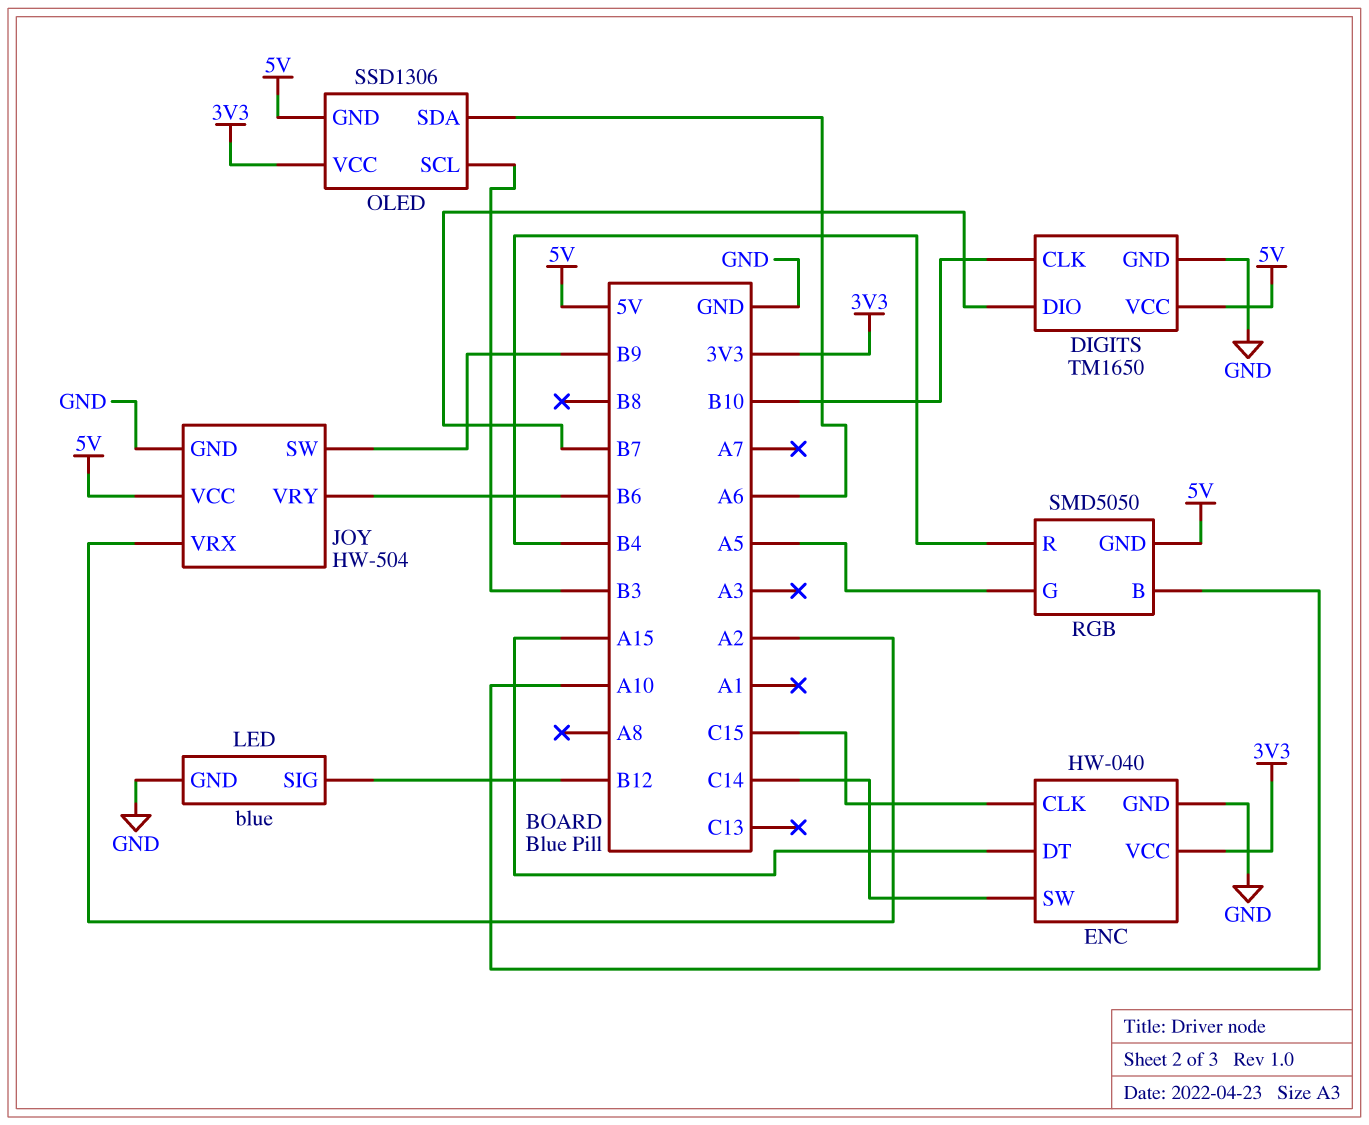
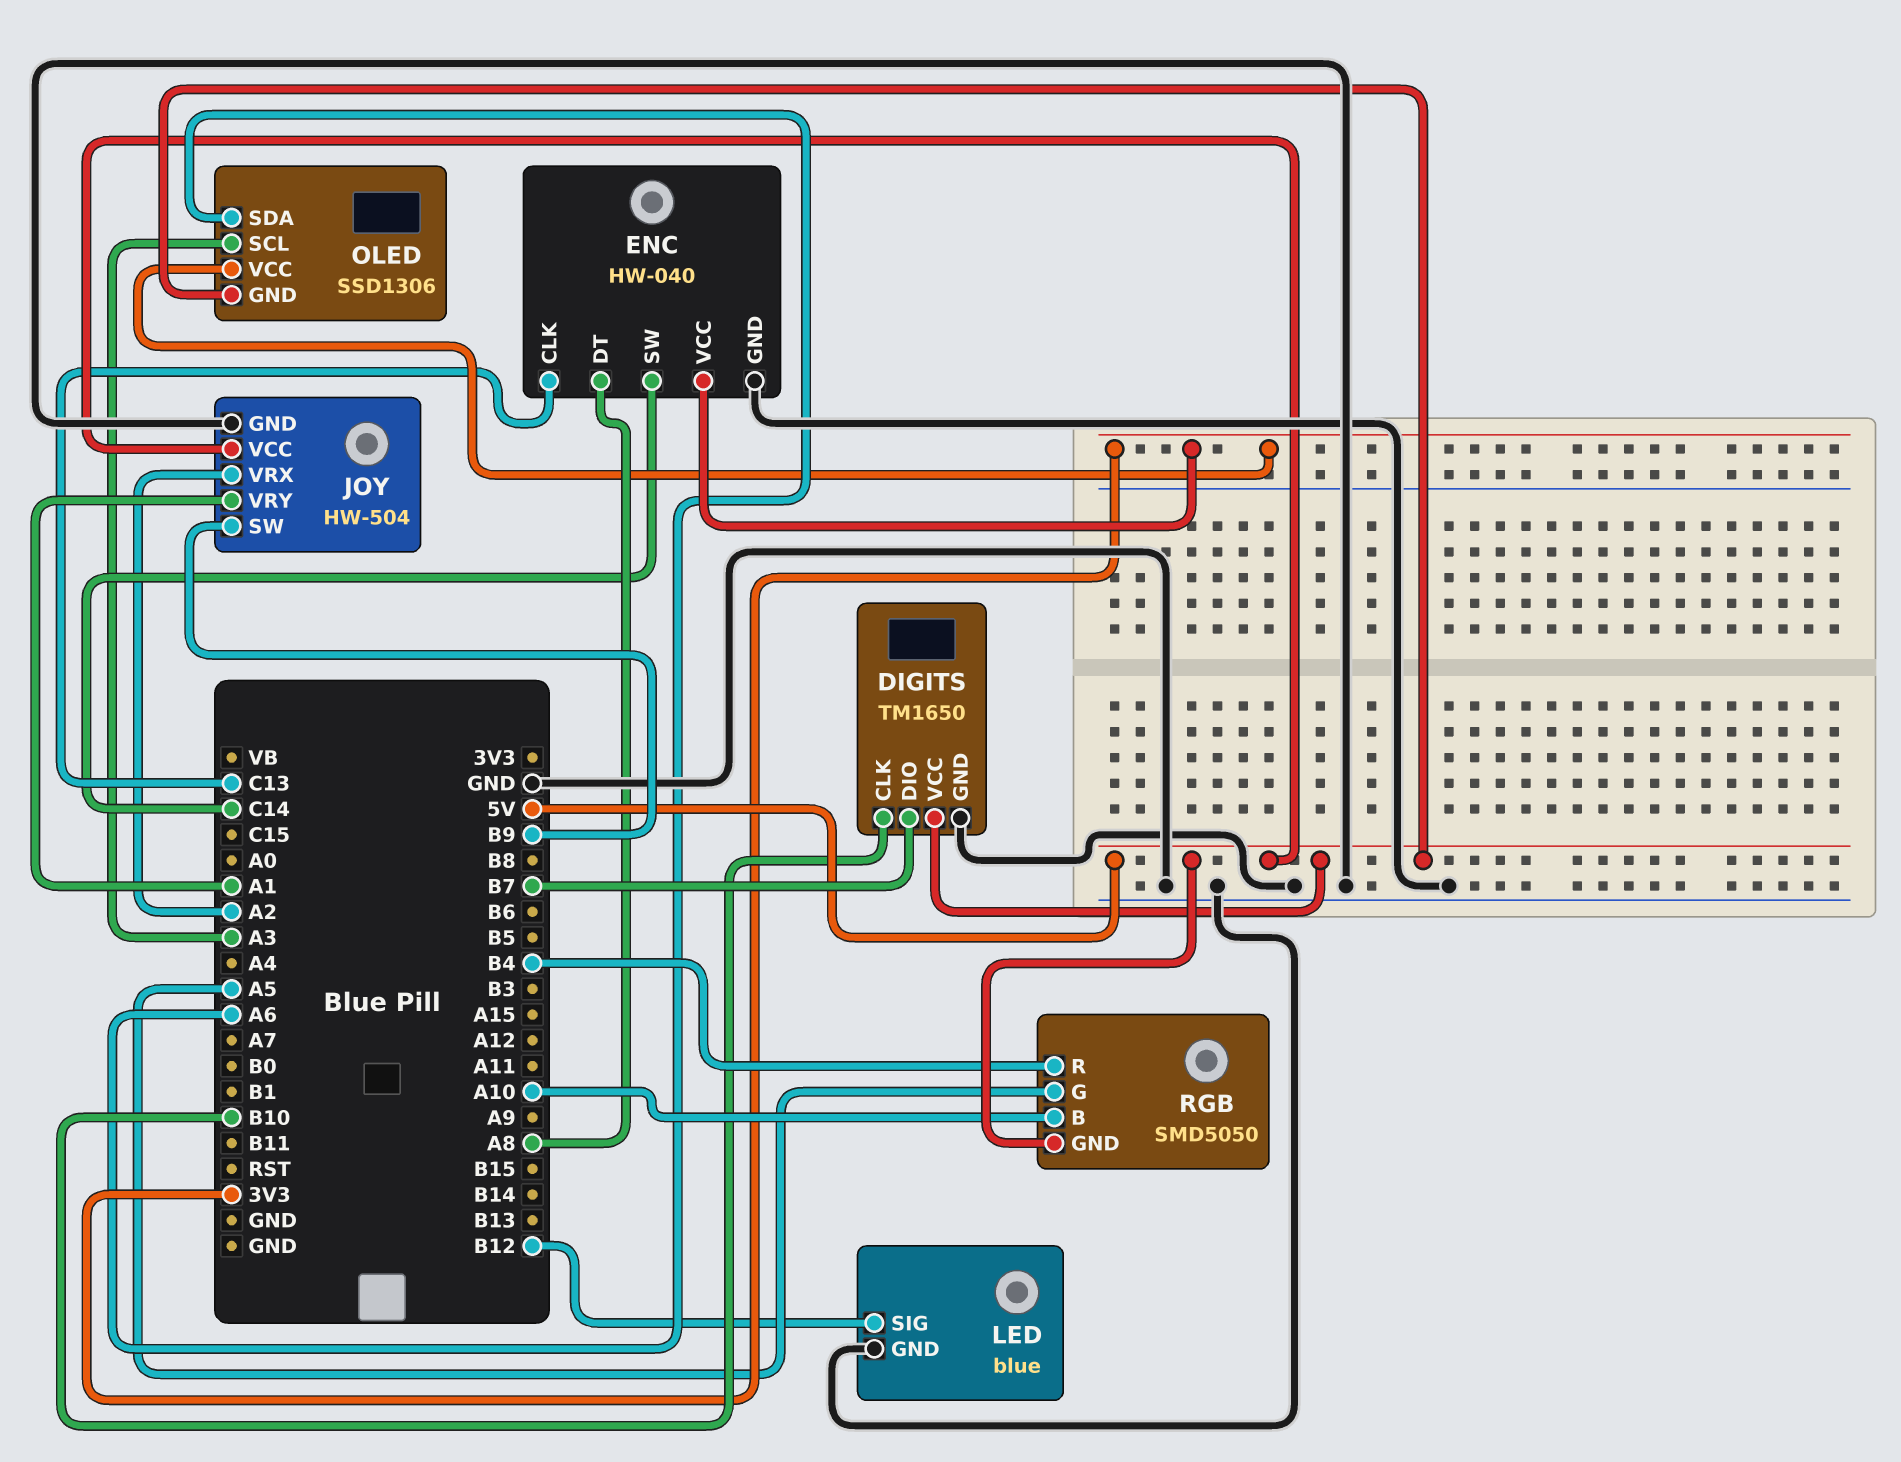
ENC pin CLK: C15 -> C13
ENC pin DT: A15 -> A8
JOY pin VRY: B6 -> A1
OLED pin SCL: B3 -> A3

